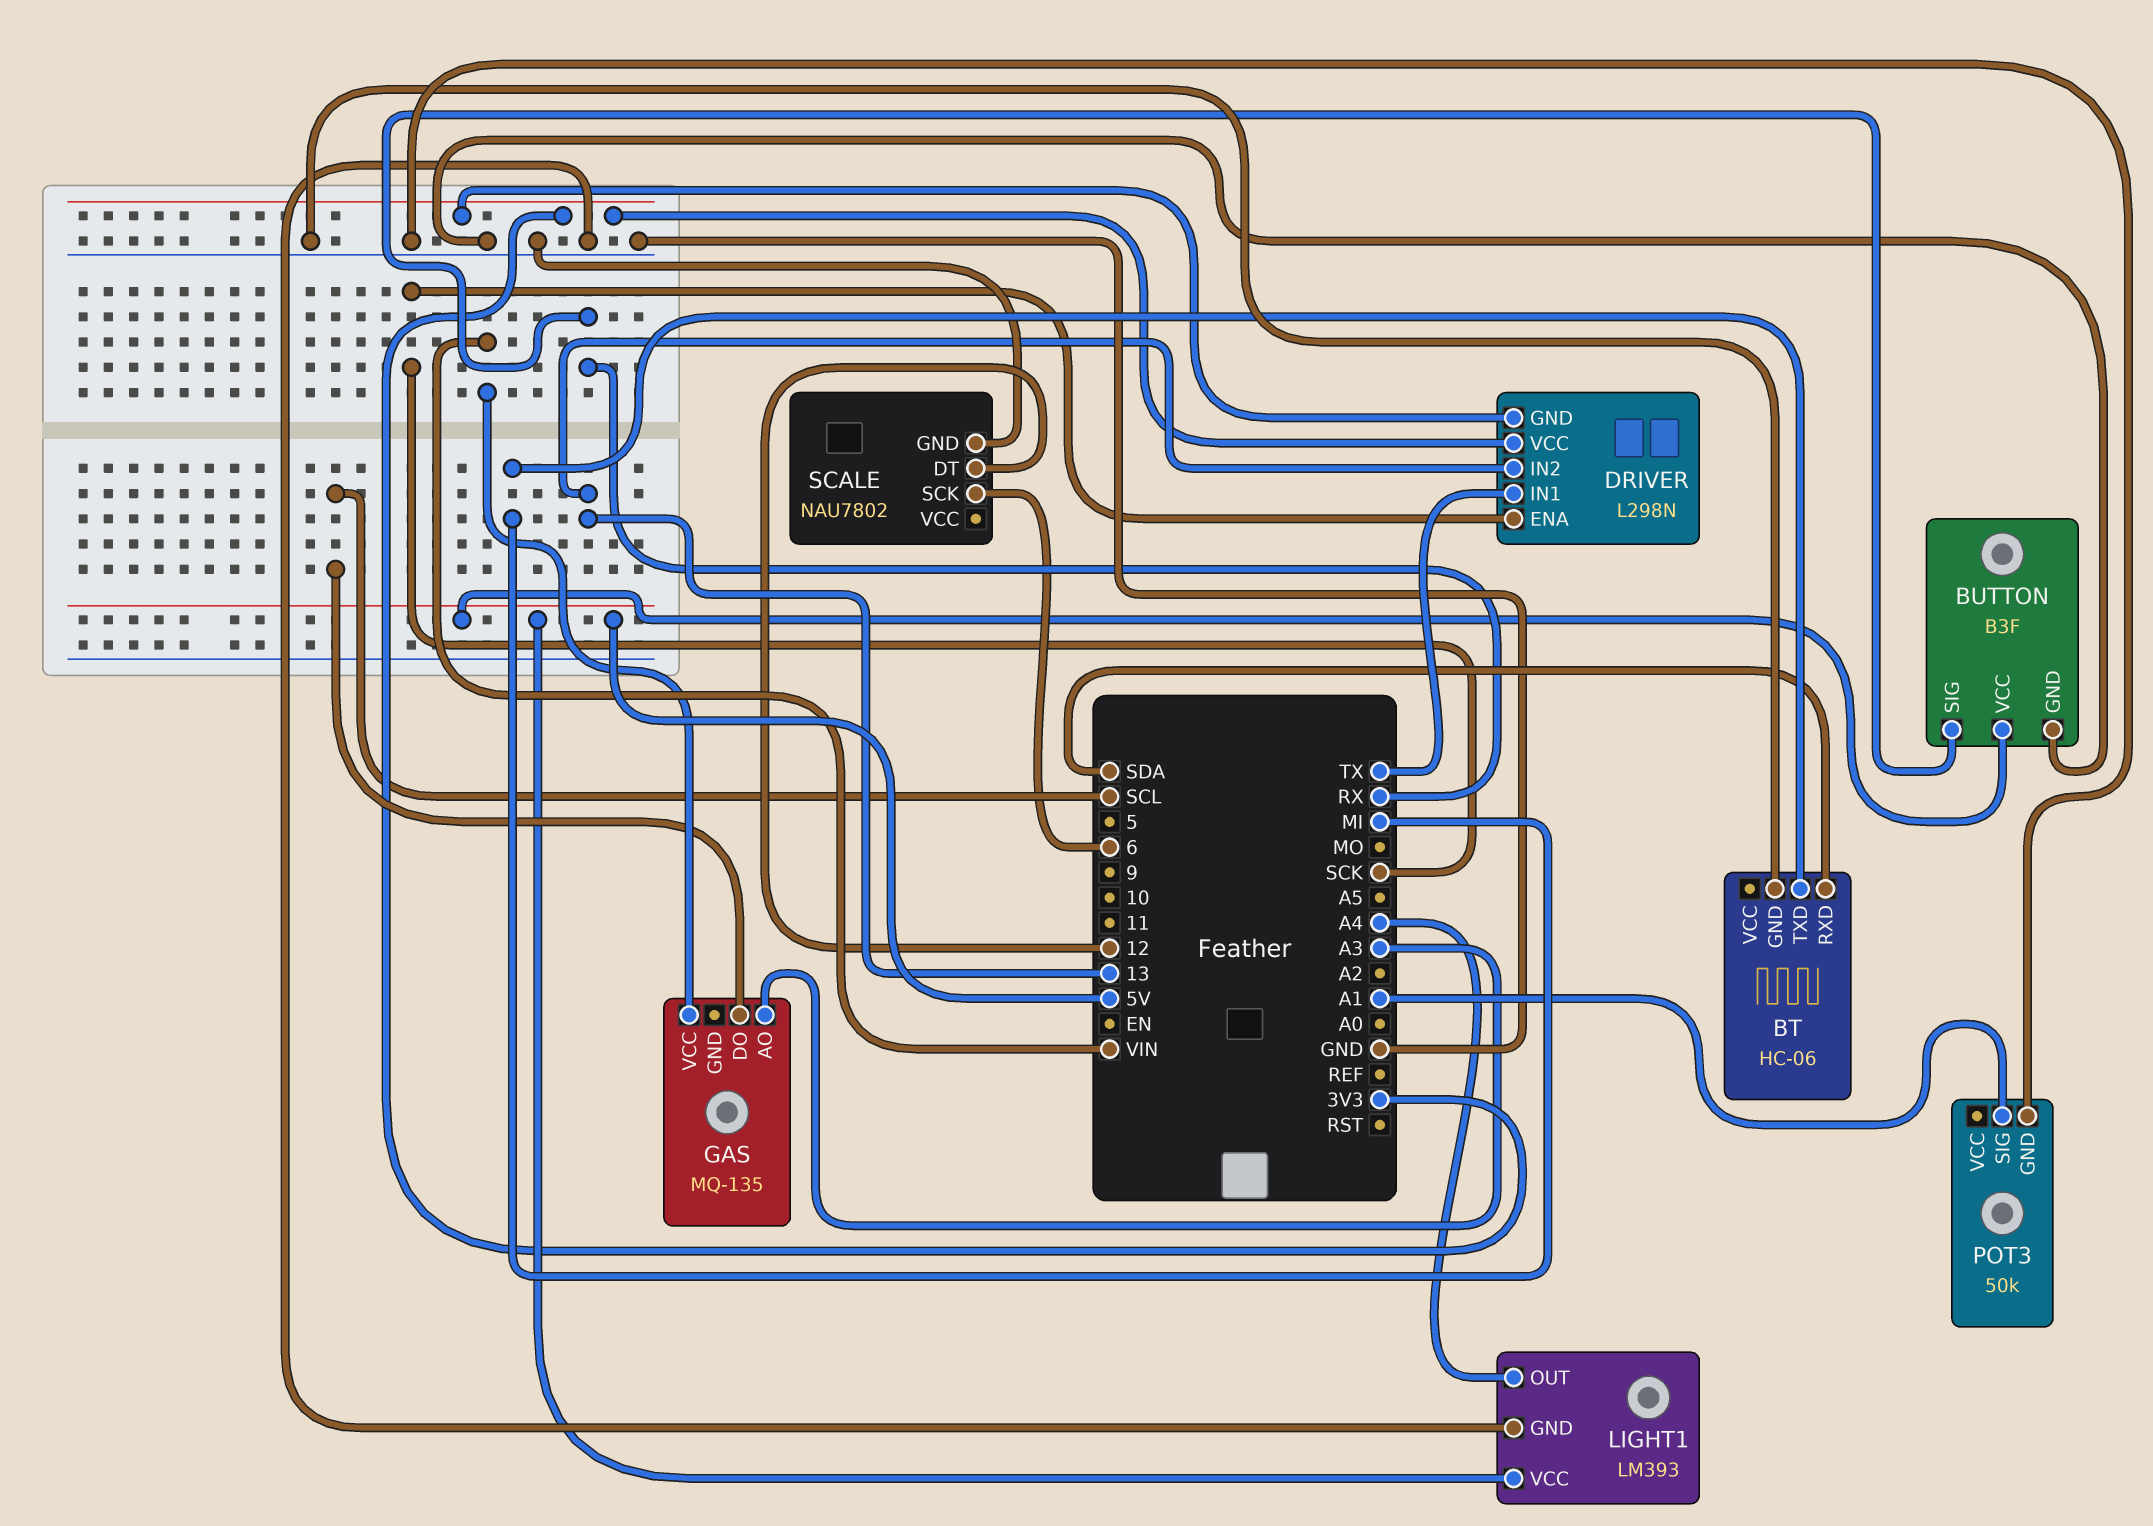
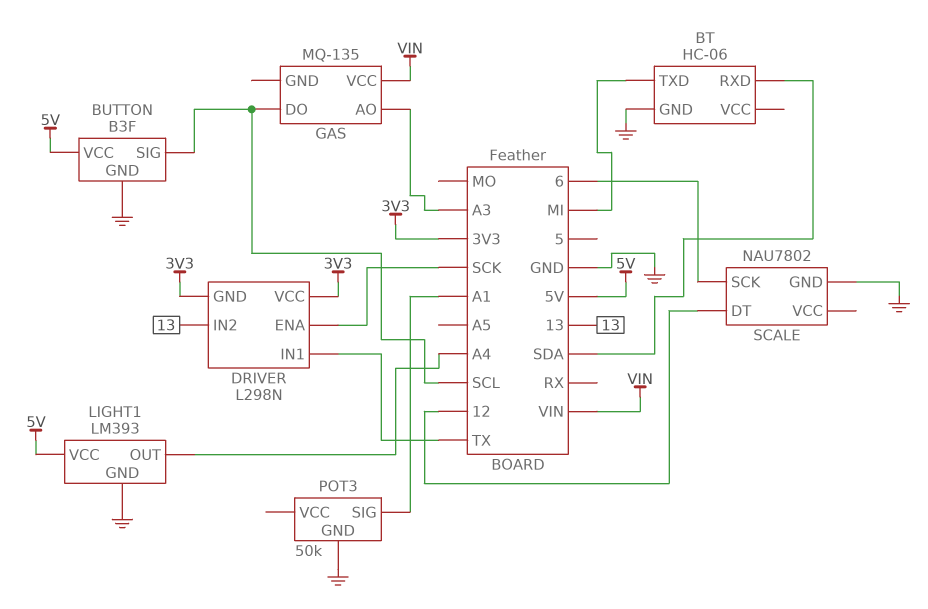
BUTTON pin SIG: RX -> SCL

